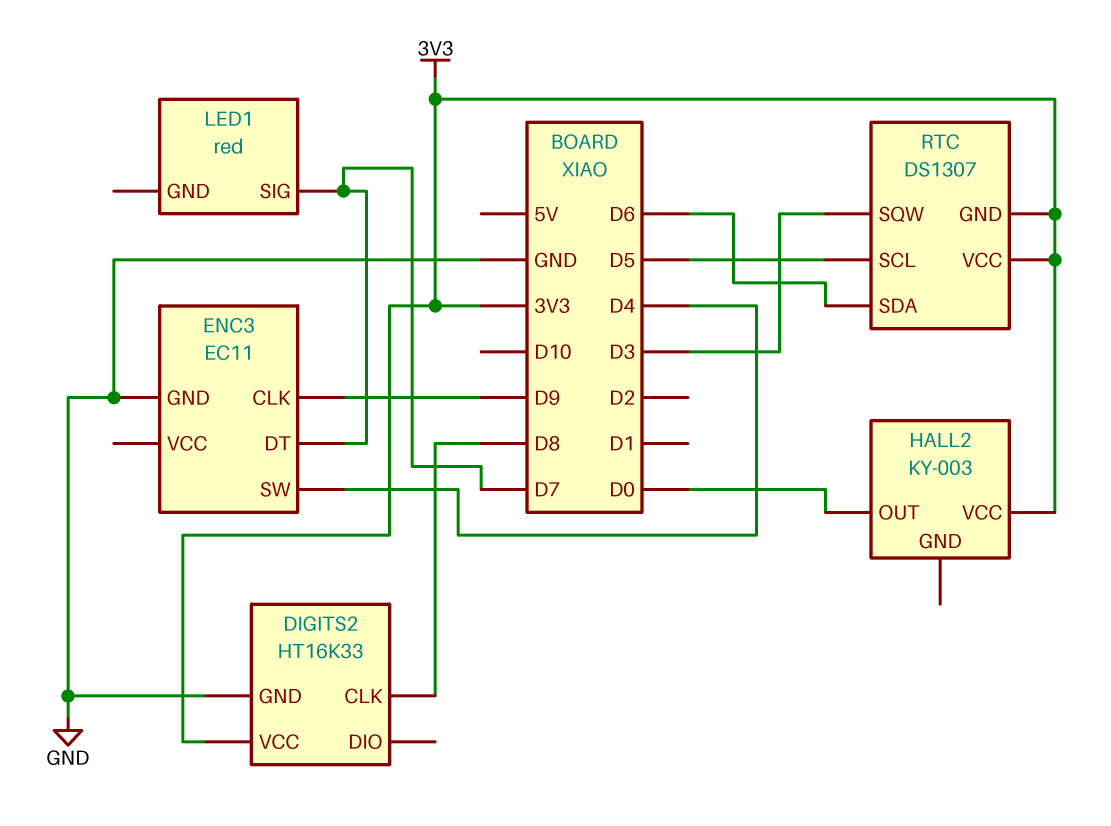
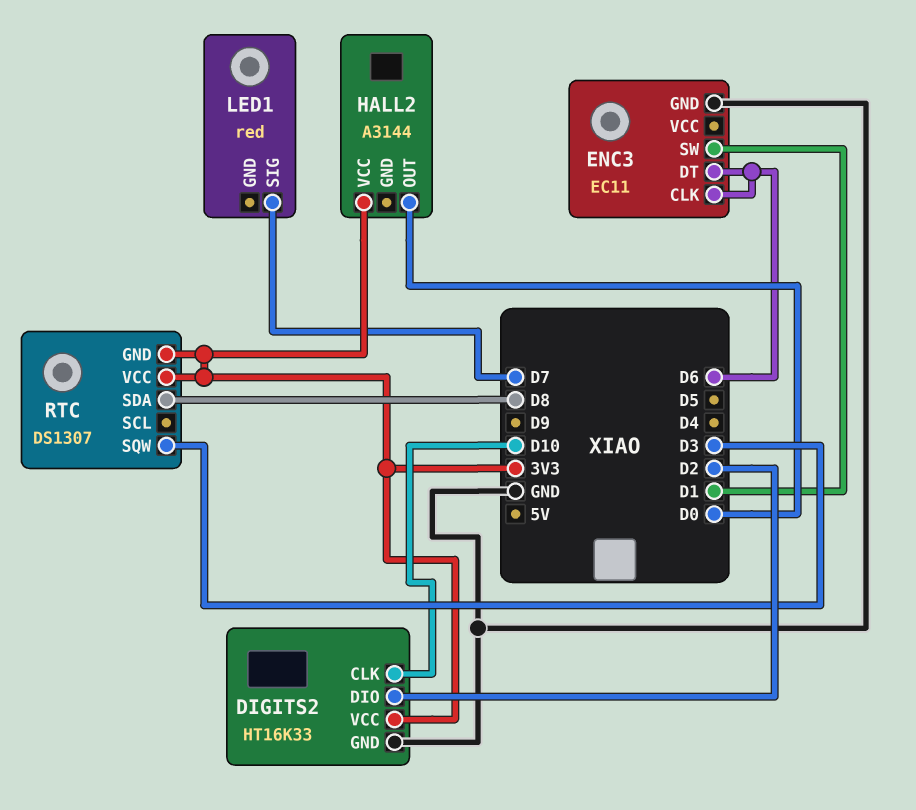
DIGITS2 pin CLK: D8 -> D10
DIGITS2 pin DIO: none -> D2
ENC3 pin CLK: D9 -> D6
ENC3 pin DT: D7 -> D6
ENC3 pin SW: D4 -> D1
HALL2: KY-003 -> A3144
RTC pin SCL: D5 -> none
RTC pin SDA: D6 -> D8

